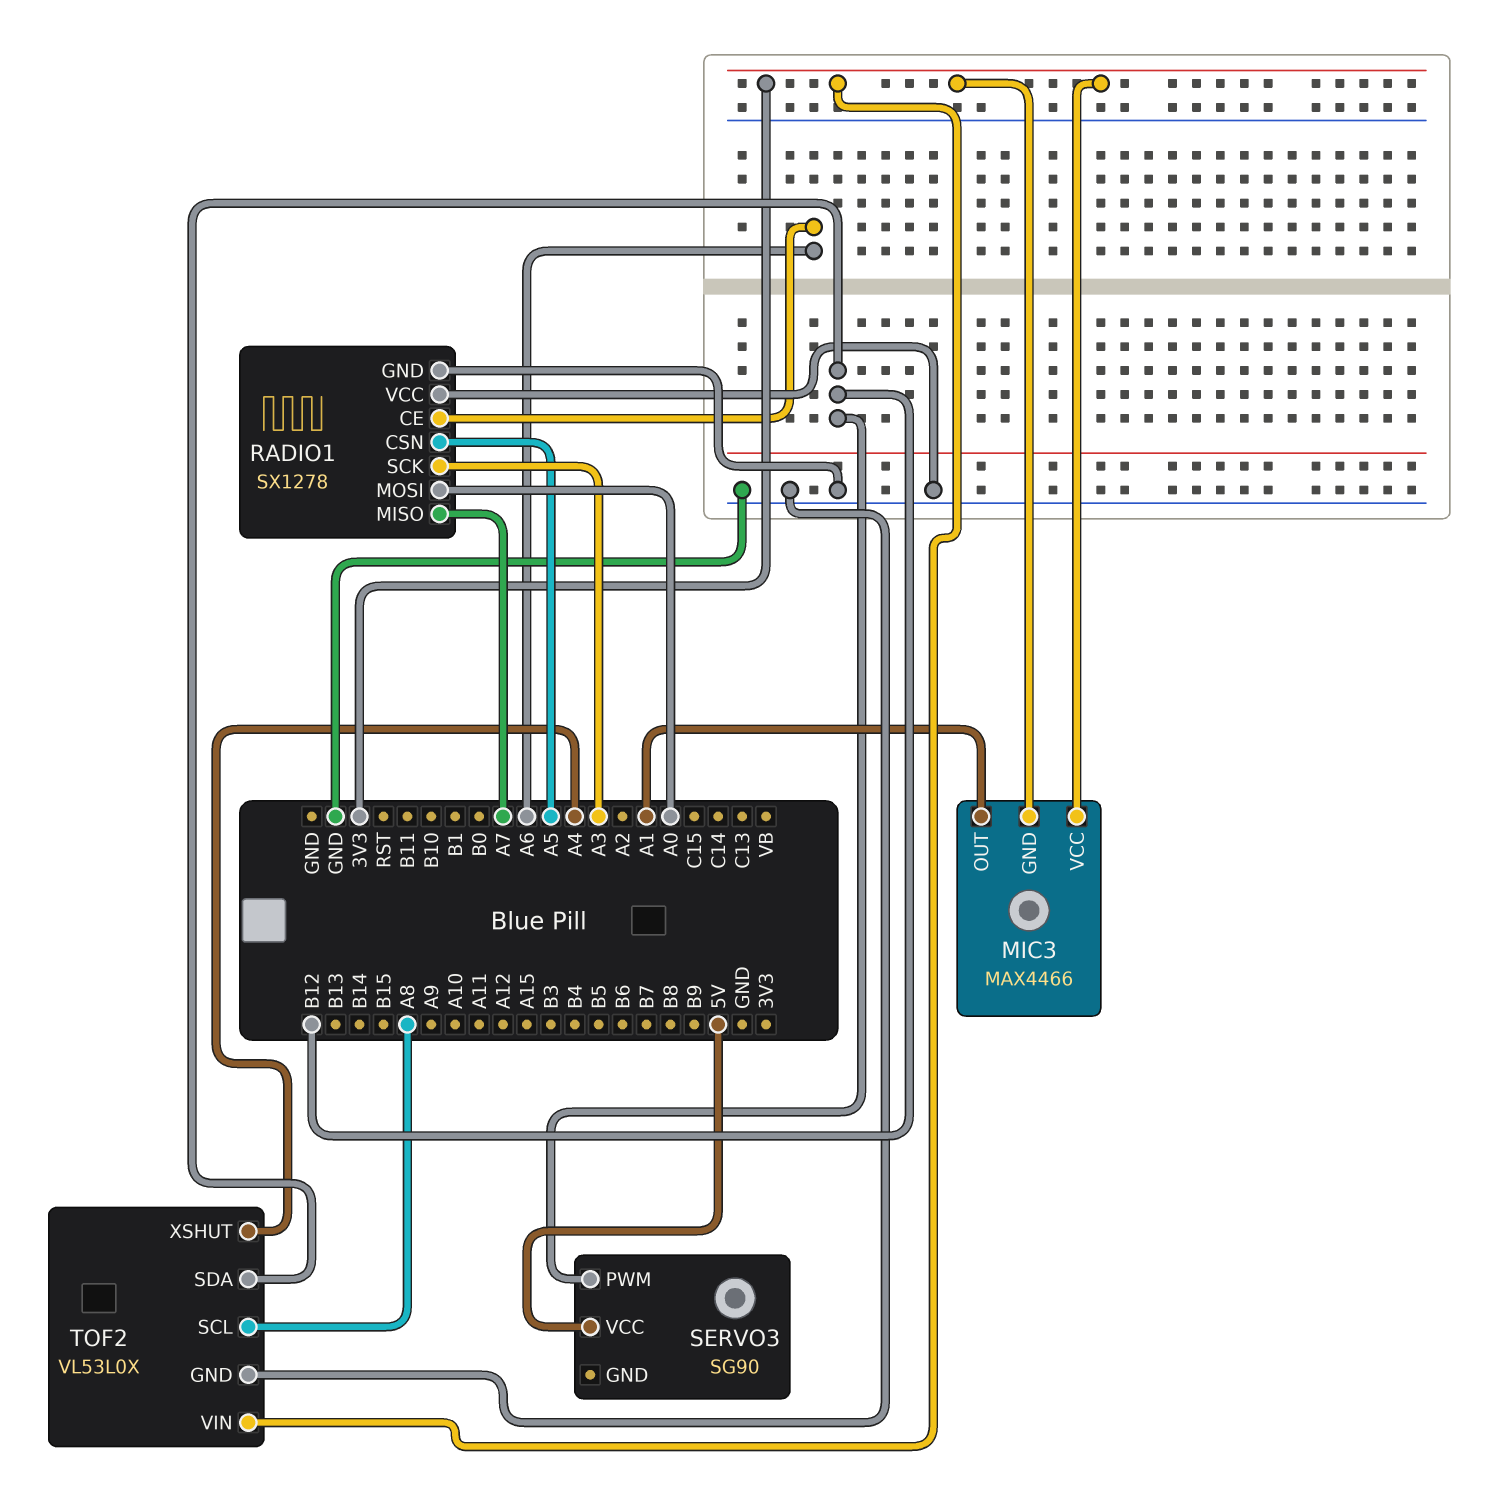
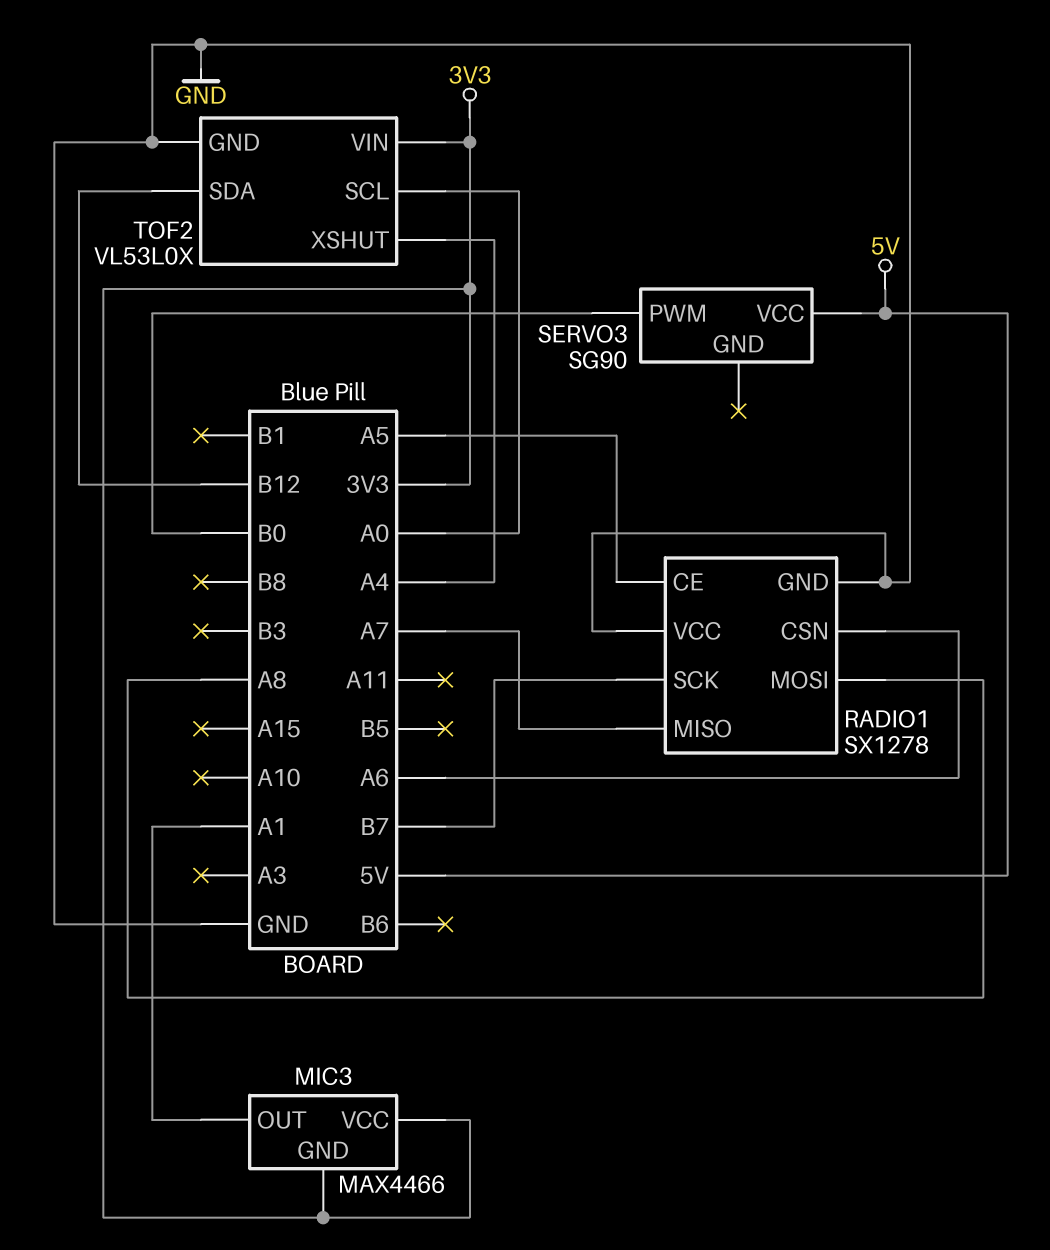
RADIO1 pin CE: A6 -> A5
RADIO1 pin CSN: A5 -> A6
RADIO1 pin MOSI: A0 -> A8
RADIO1 pin SCK: A3 -> B7
SERVO3 pin PWM: B12 -> B0
TOF2 pin SCL: A8 -> A0

